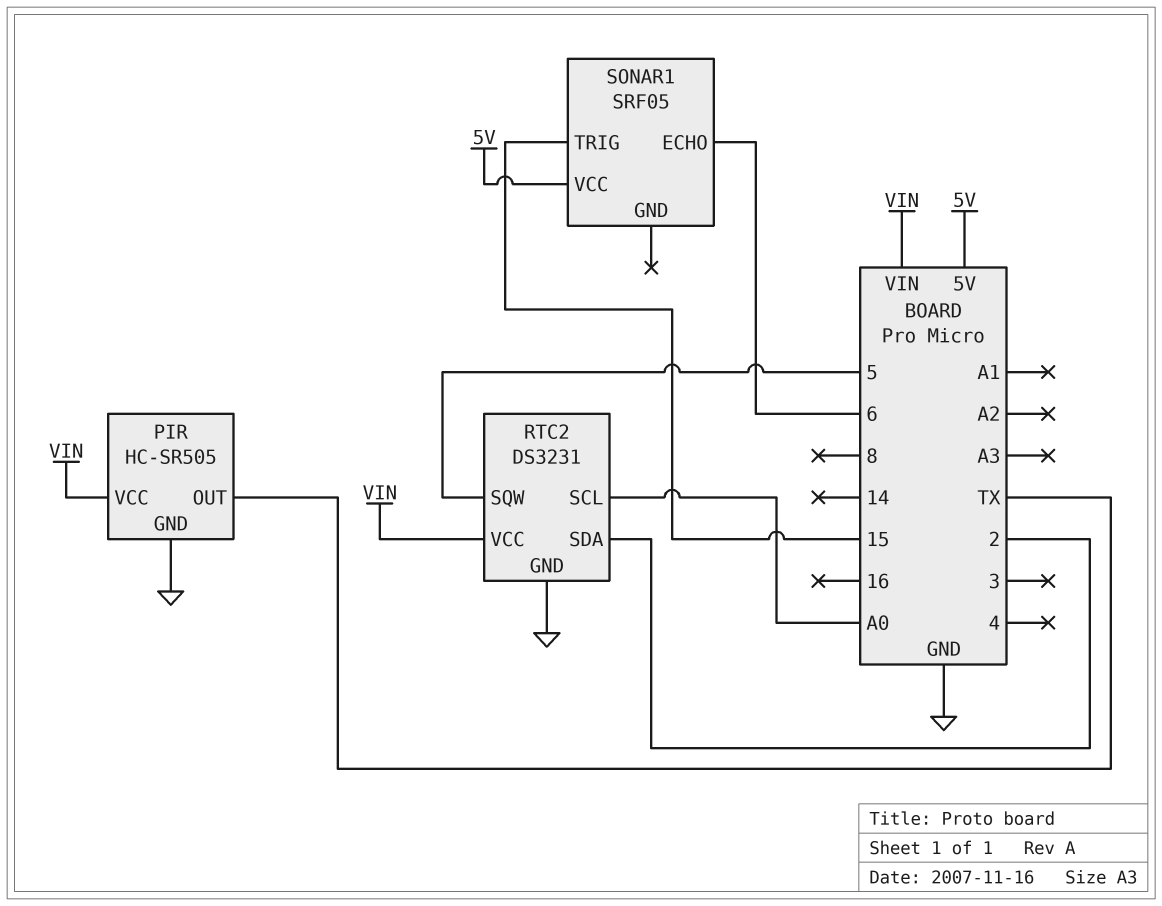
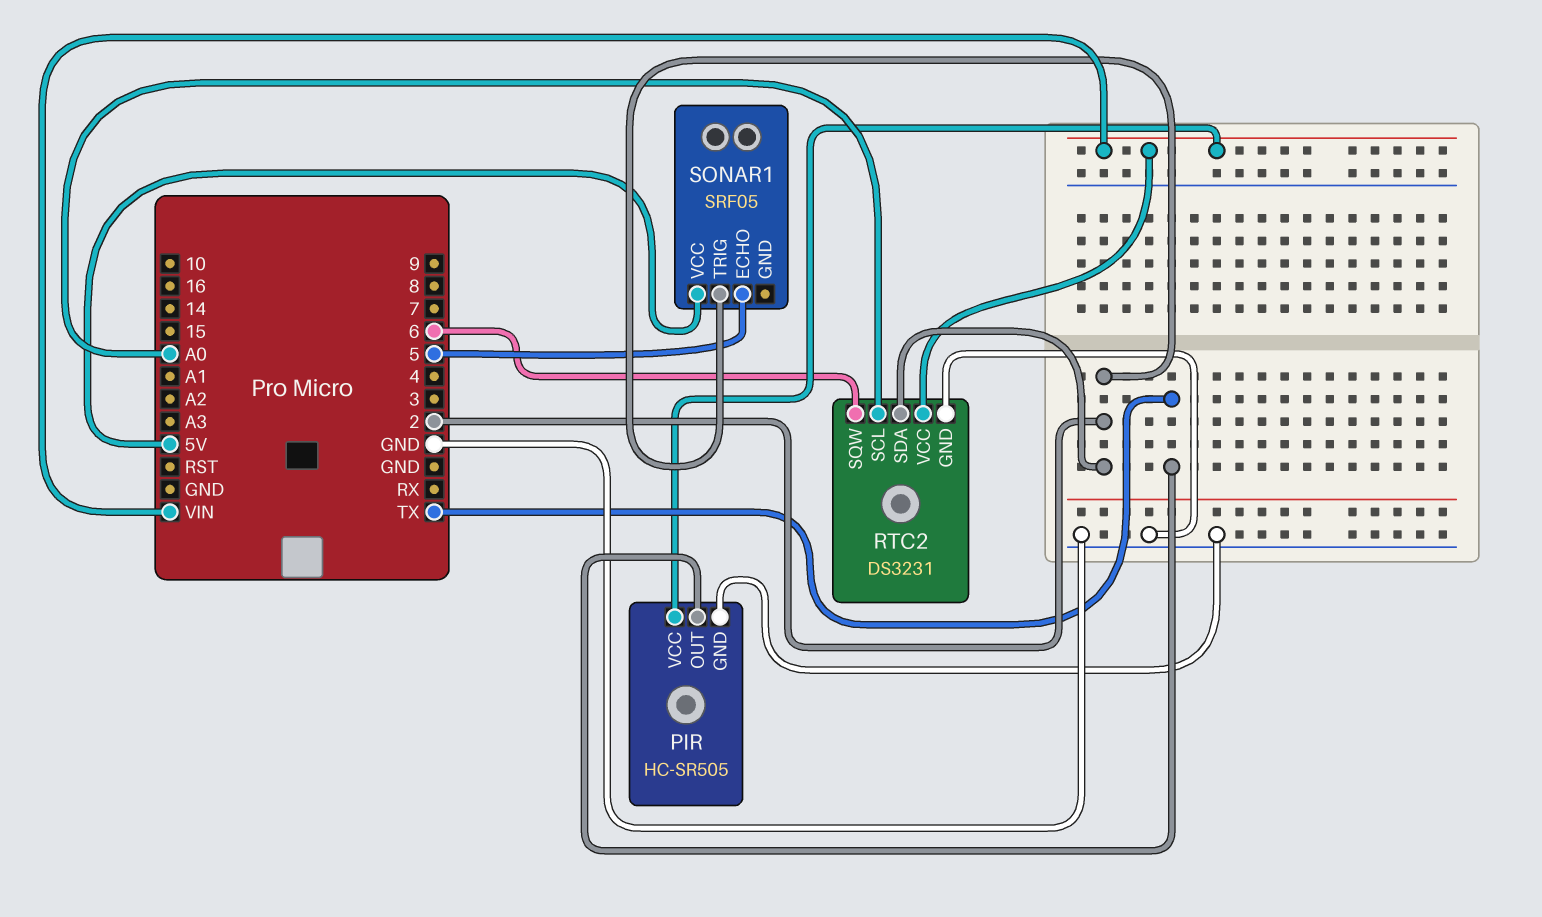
RTC2 pin SQW: 5 -> 6
SONAR1 pin ECHO: 6 -> 5
SONAR1 pin TRIG: 15 -> 2

